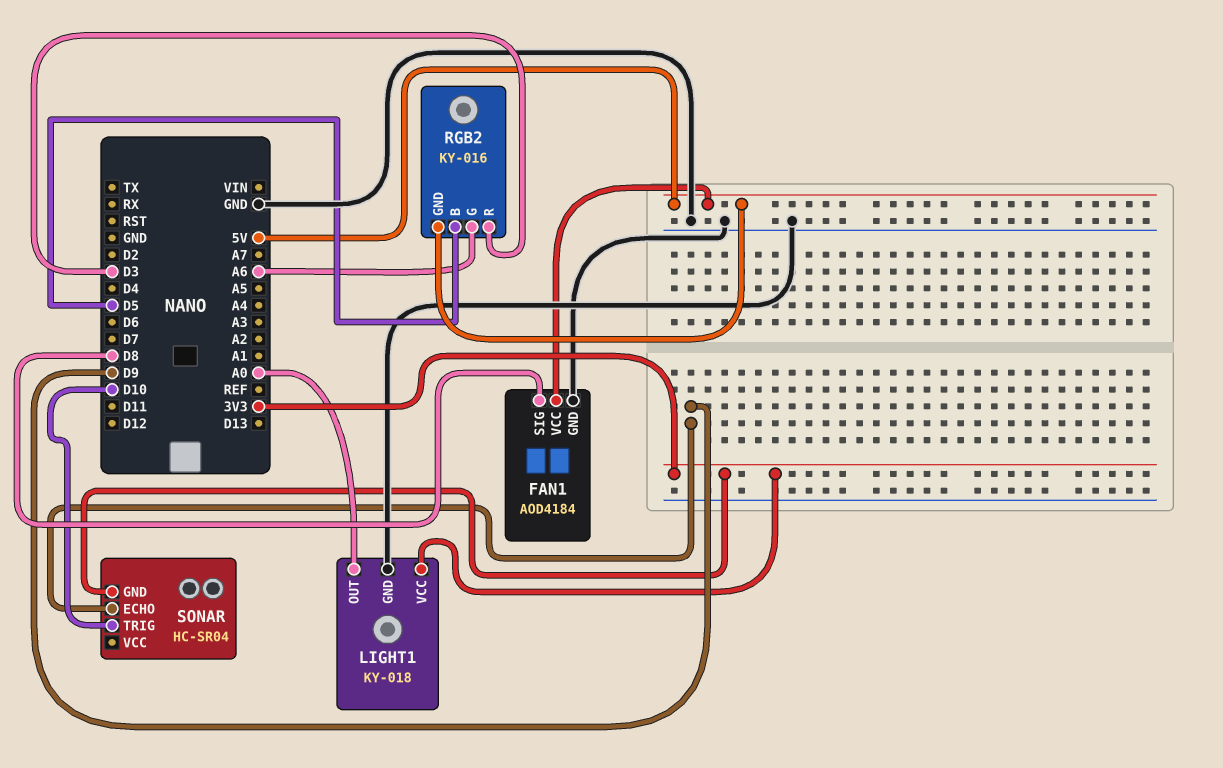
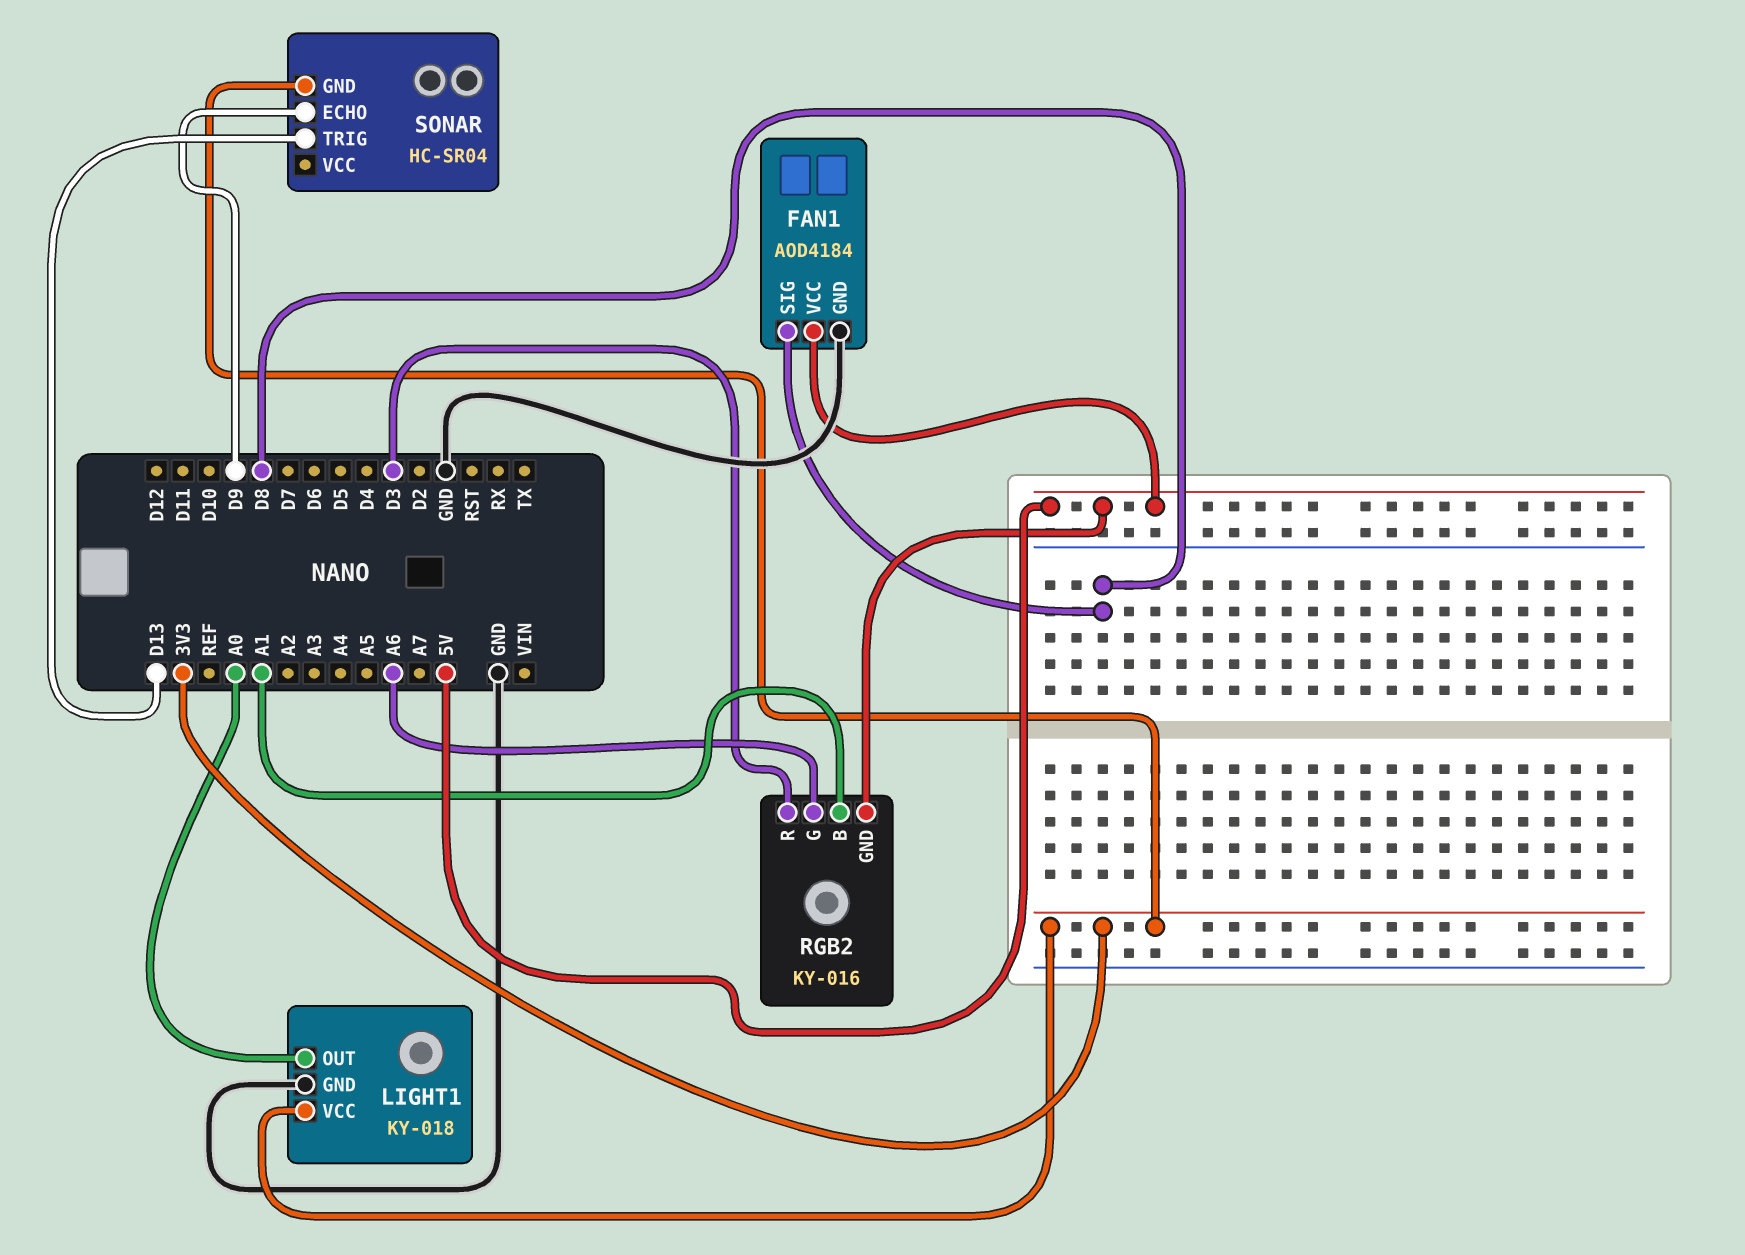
RGB2 pin B: D5 -> A1
SONAR pin TRIG: D10 -> D13

